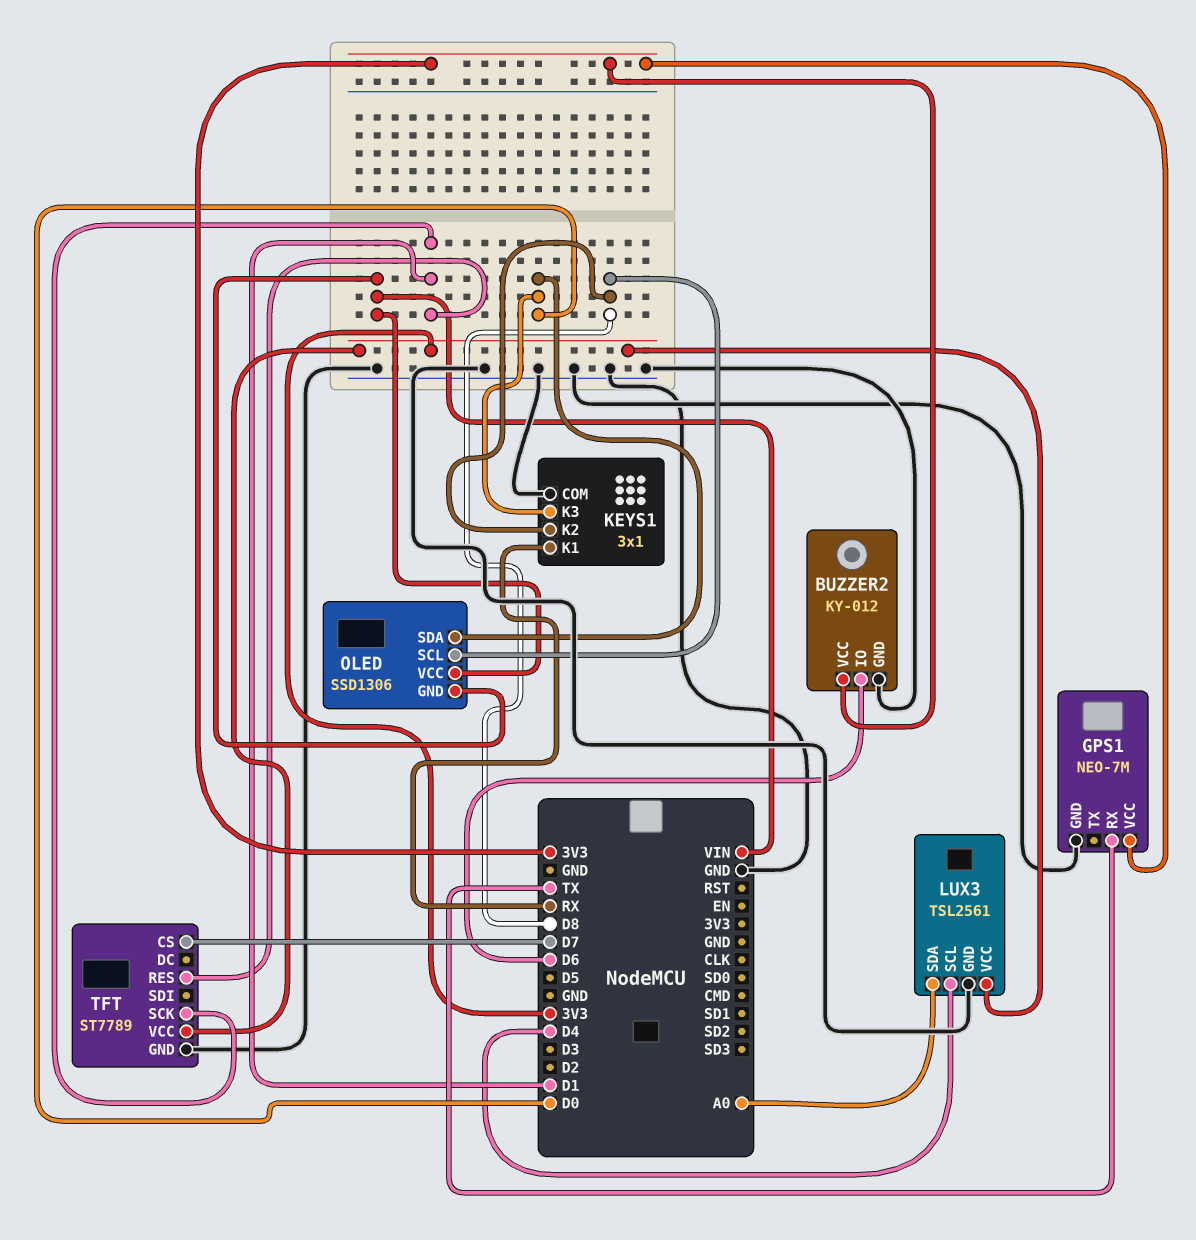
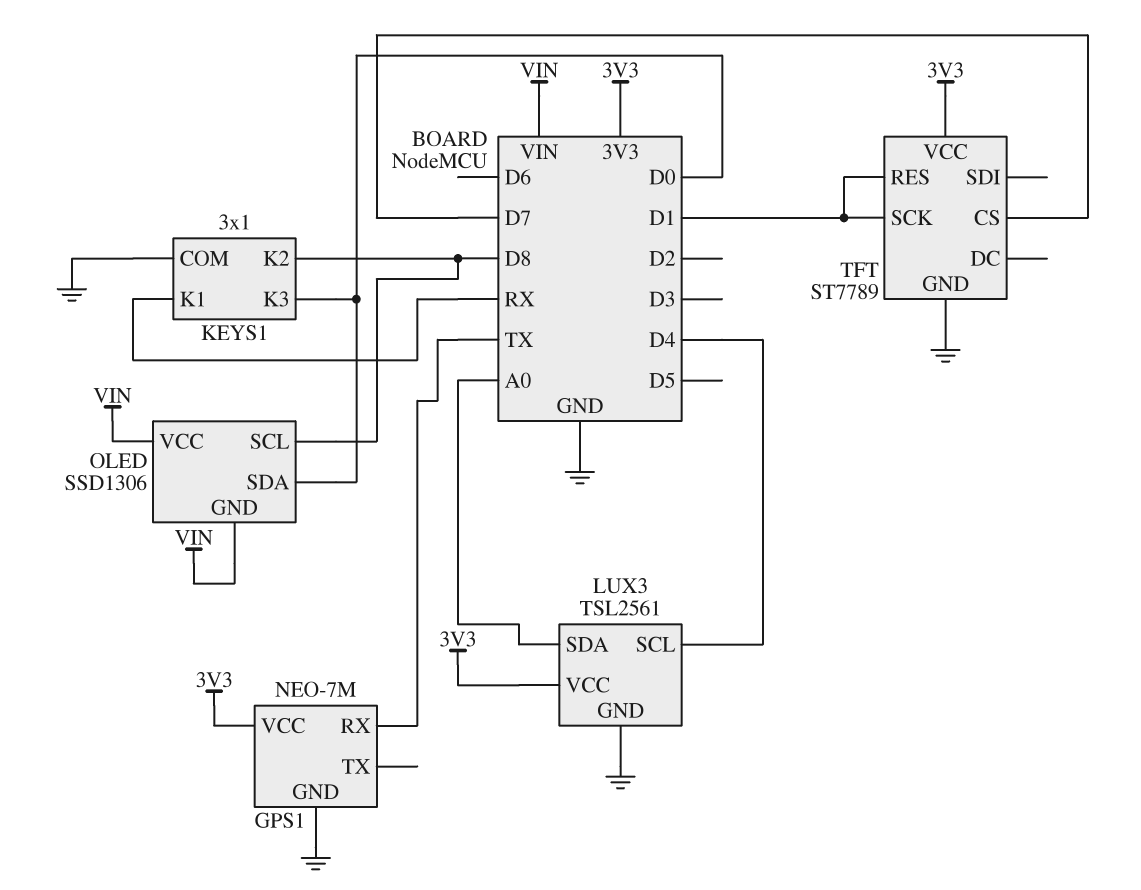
BUZZER2: KY-012 -> none
BUZZER2 pin GND: GND -> none
BUZZER2 pin IO: D6 -> none
BUZZER2 pin VCC: 3V3 -> none

